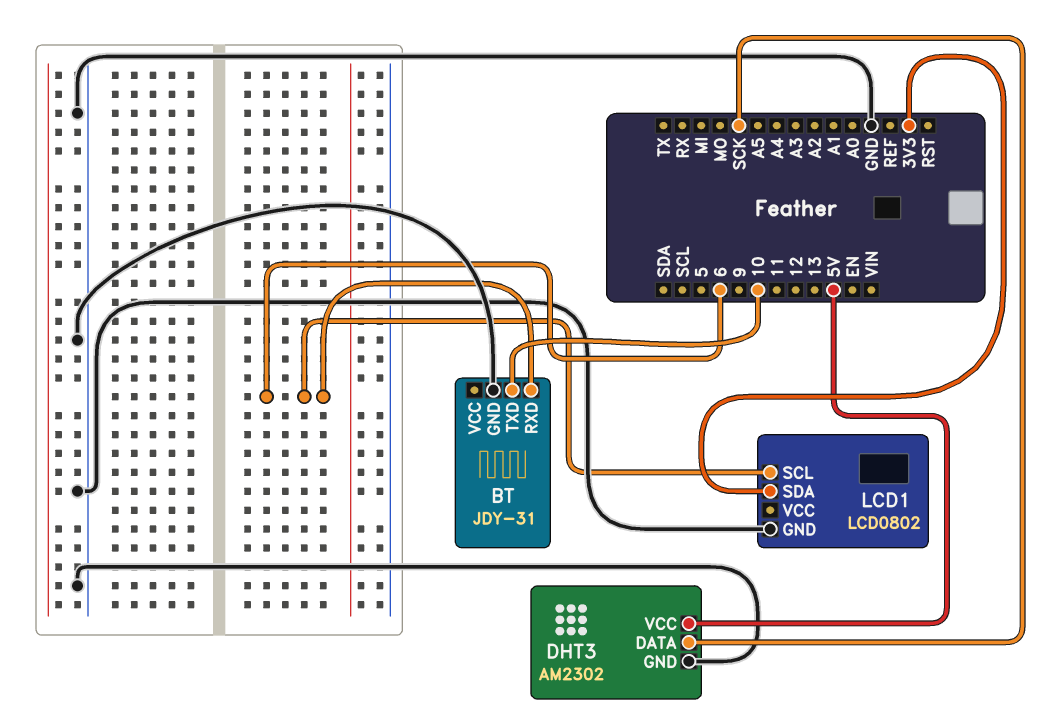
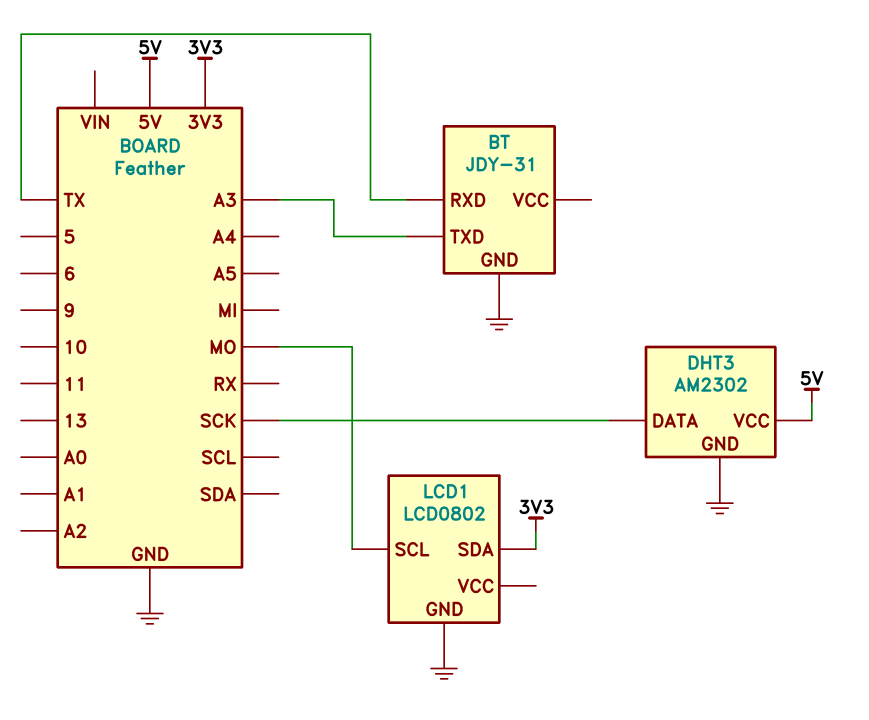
BT pin RXD: 6 -> TX
BT pin TXD: 10 -> A3
LCD1 pin SCL: 6 -> MO

